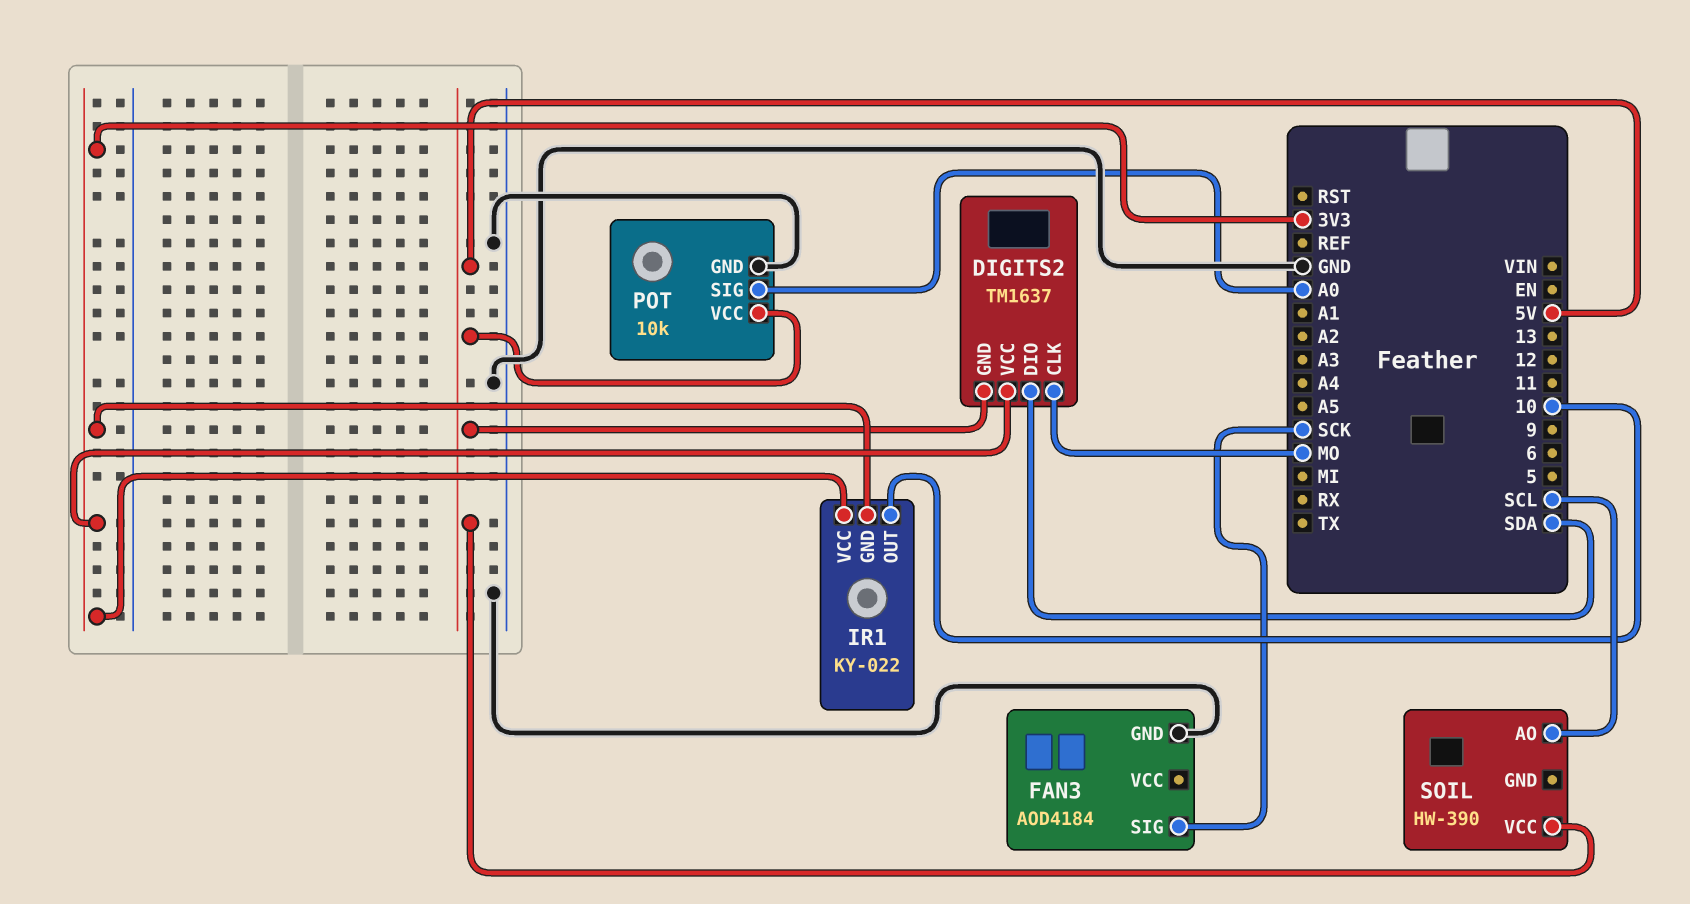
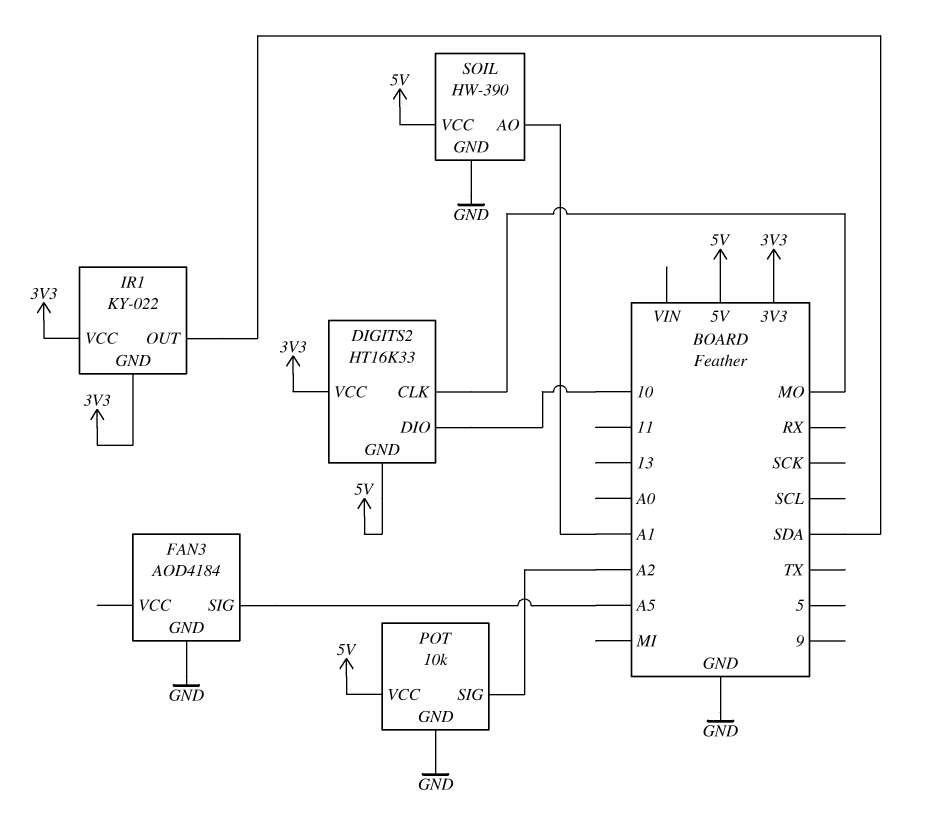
DIGITS2: TM1637 -> HT16K33
DIGITS2 pin DIO: SDA -> 10
FAN3 pin SIG: SCK -> A5
IR1 pin OUT: 10 -> SDA
POT pin SIG: A0 -> A2
SOIL pin AO: SCL -> A1
SOIL pin GND: none -> GND

